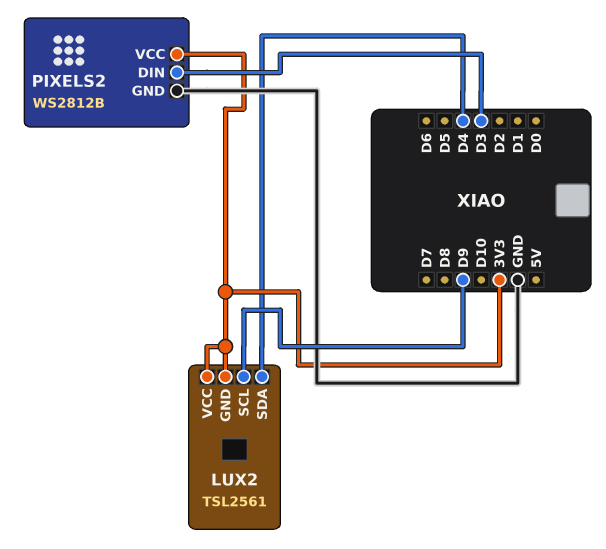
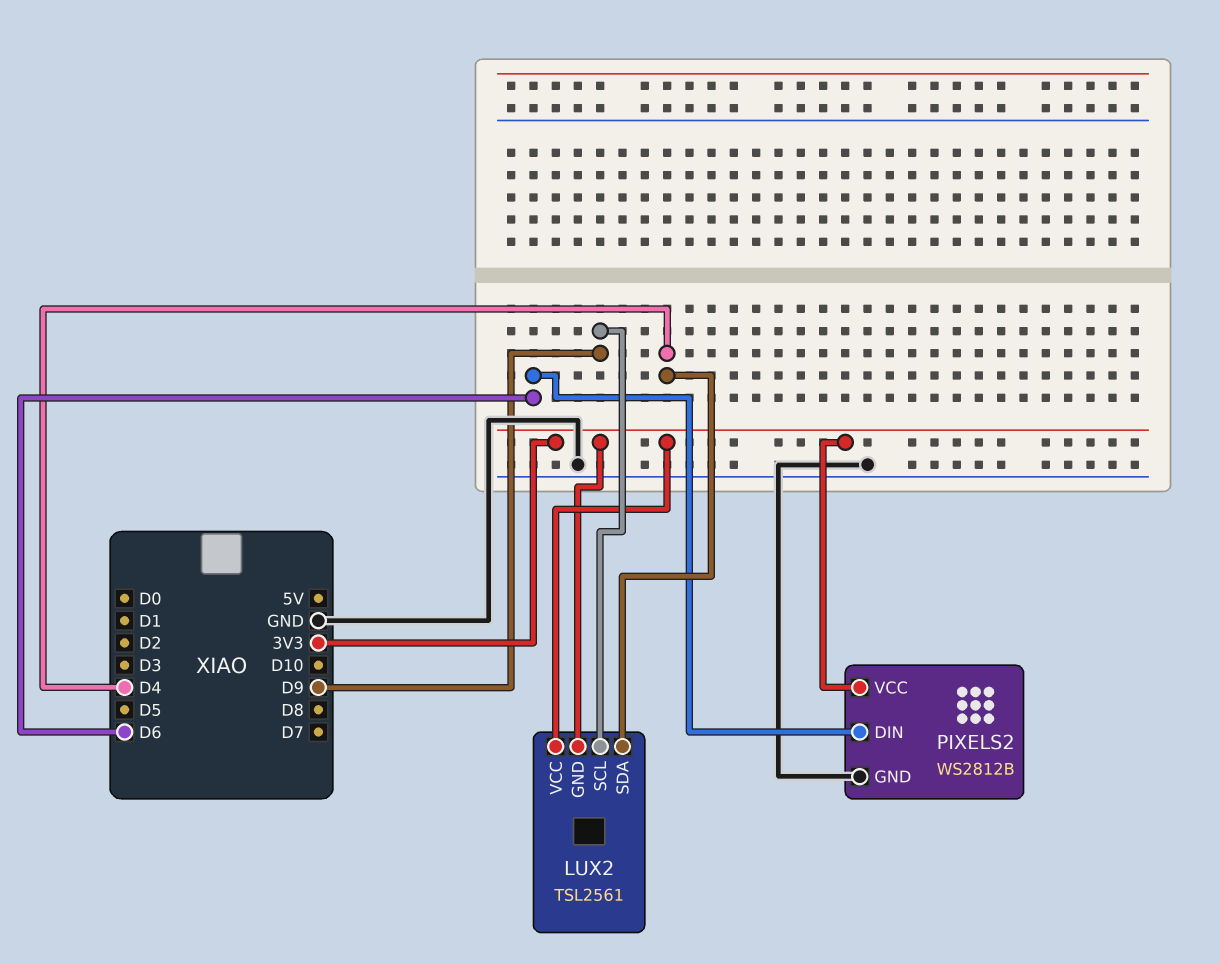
PIXELS2 pin DIN: D3 -> D6

